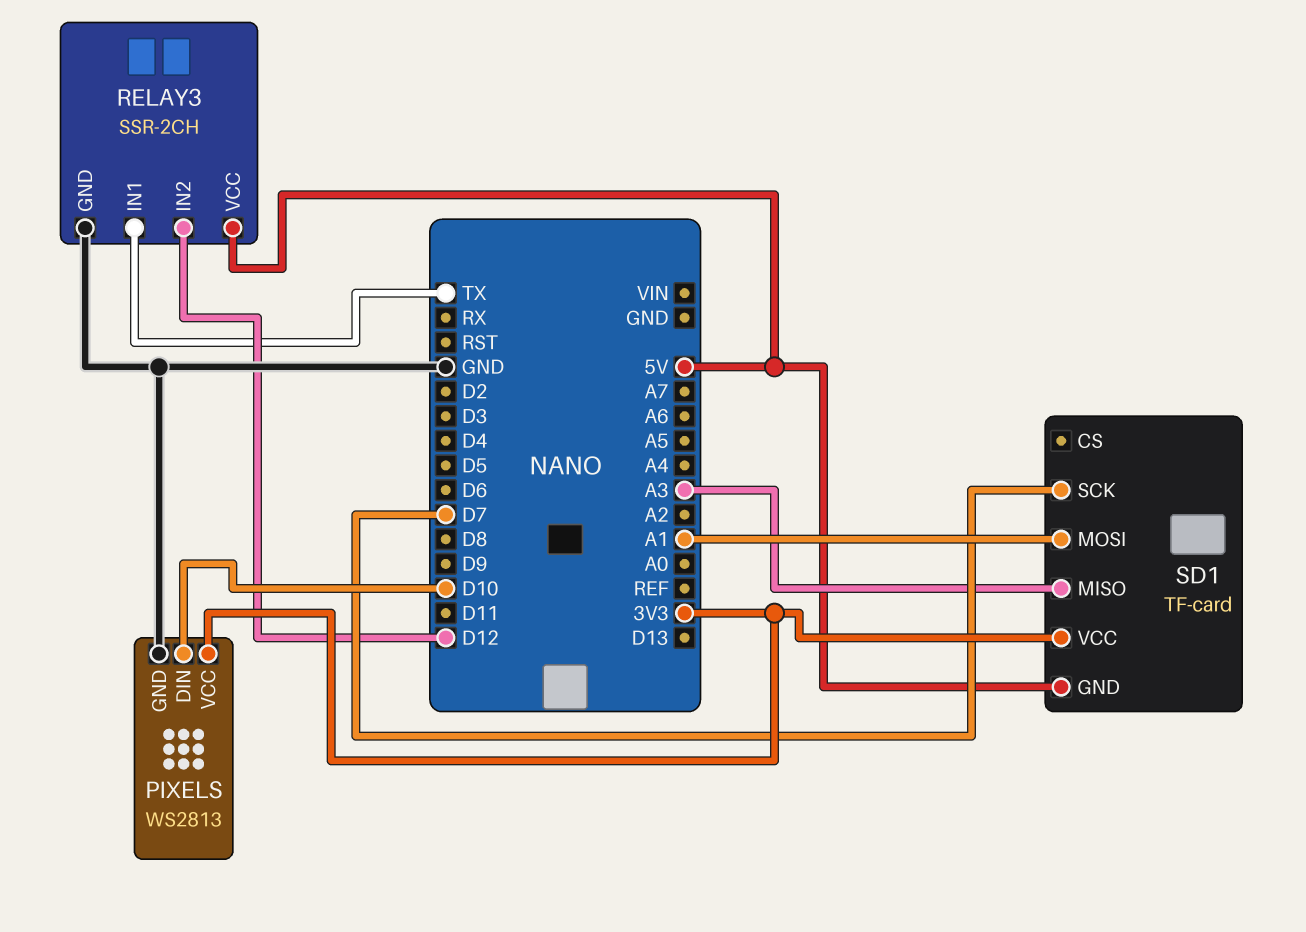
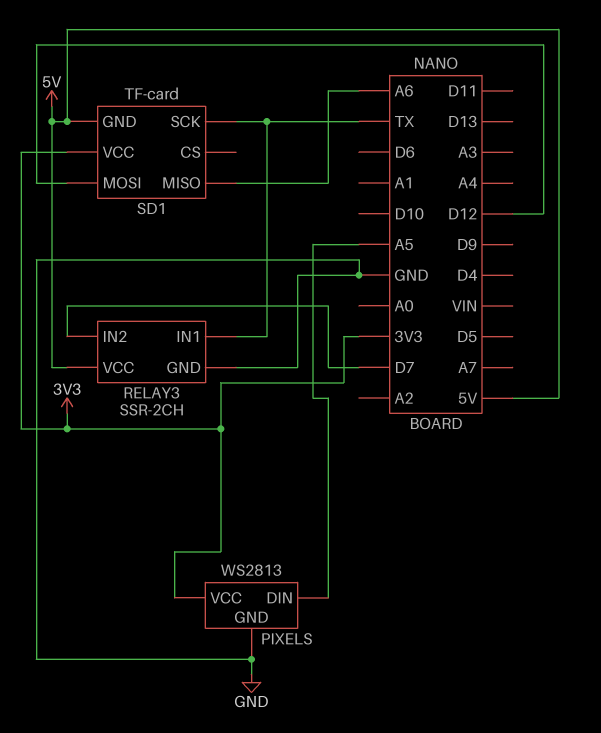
PIXELS pin DIN: D10 -> A5
RELAY3 pin IN2: D12 -> D7
SD1 pin MISO: A3 -> A6
SD1 pin MOSI: A1 -> D12
SD1 pin SCK: D7 -> TX

